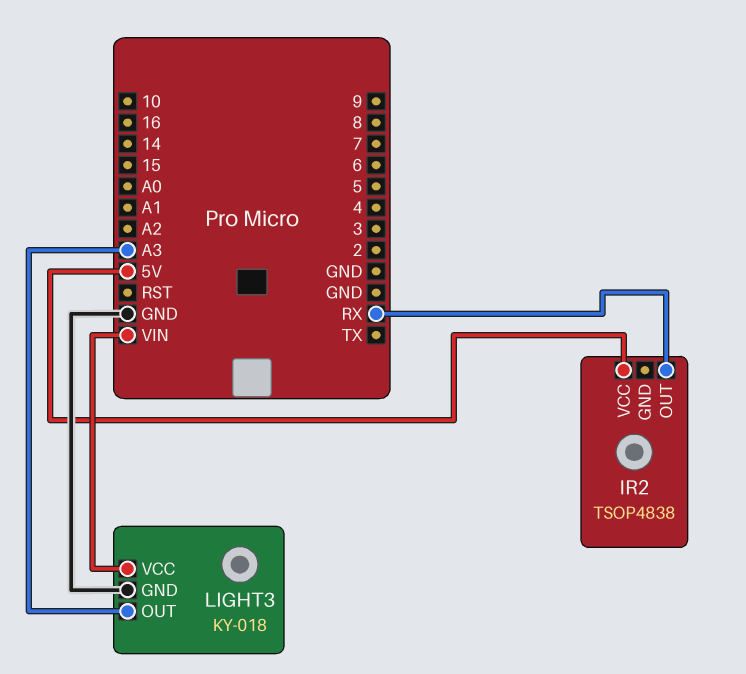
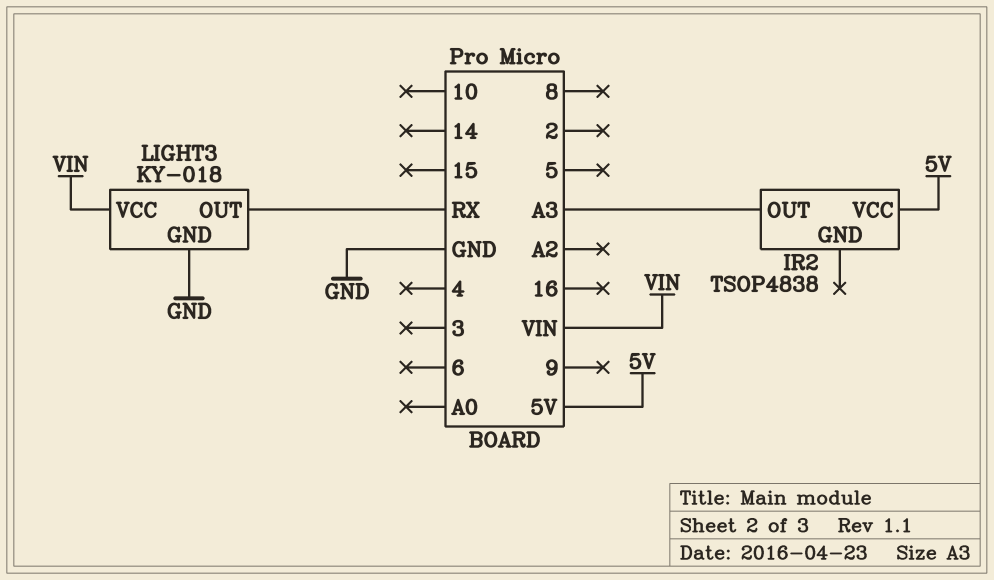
IR2 pin OUT: RX -> A3
LIGHT3 pin OUT: A3 -> RX

